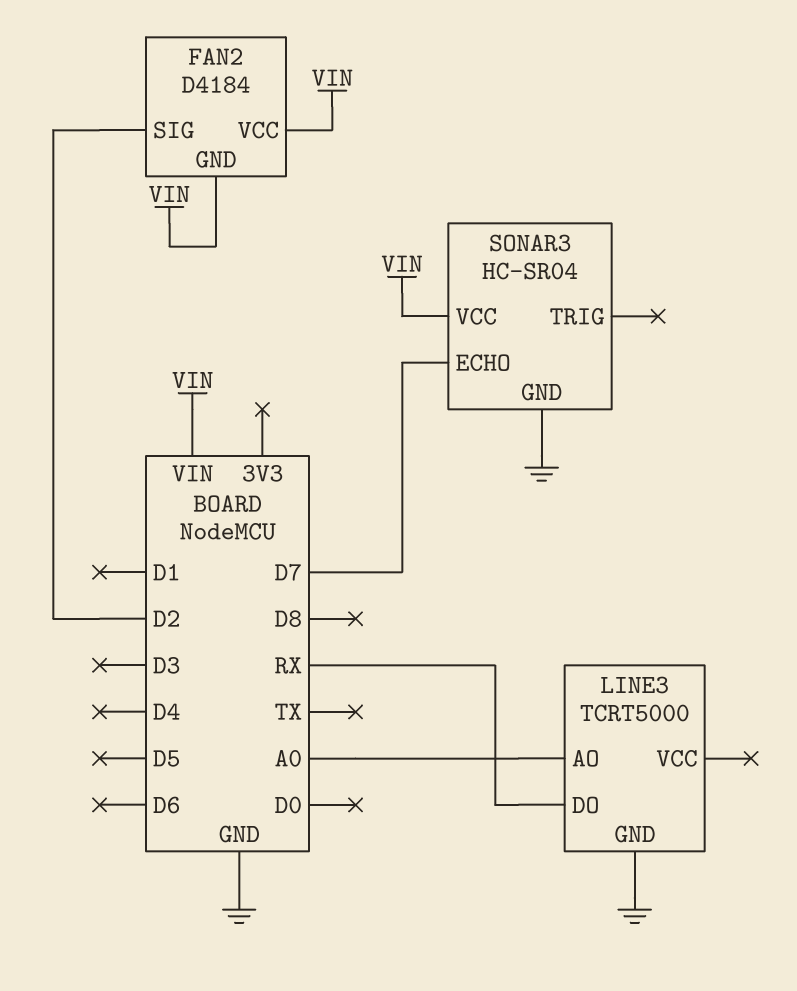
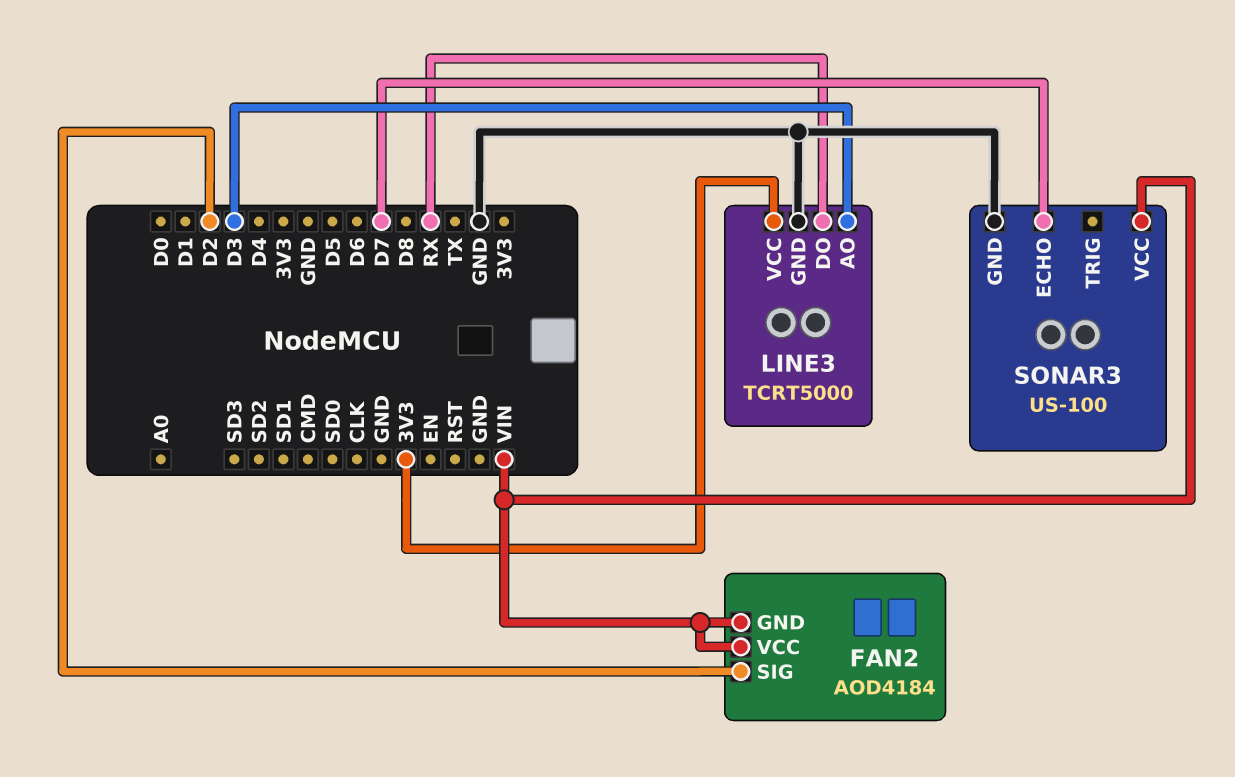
FAN2: D4184 -> AOD4184
LINE3 pin AO: A0 -> D3
LINE3 pin VCC: none -> 3V3
SONAR3: HC-SR04 -> US-100

